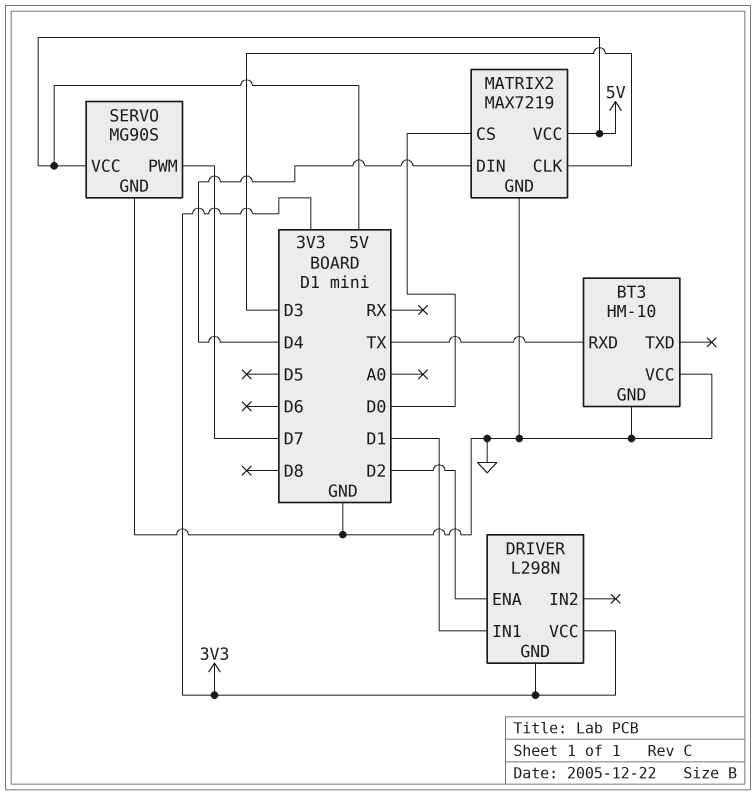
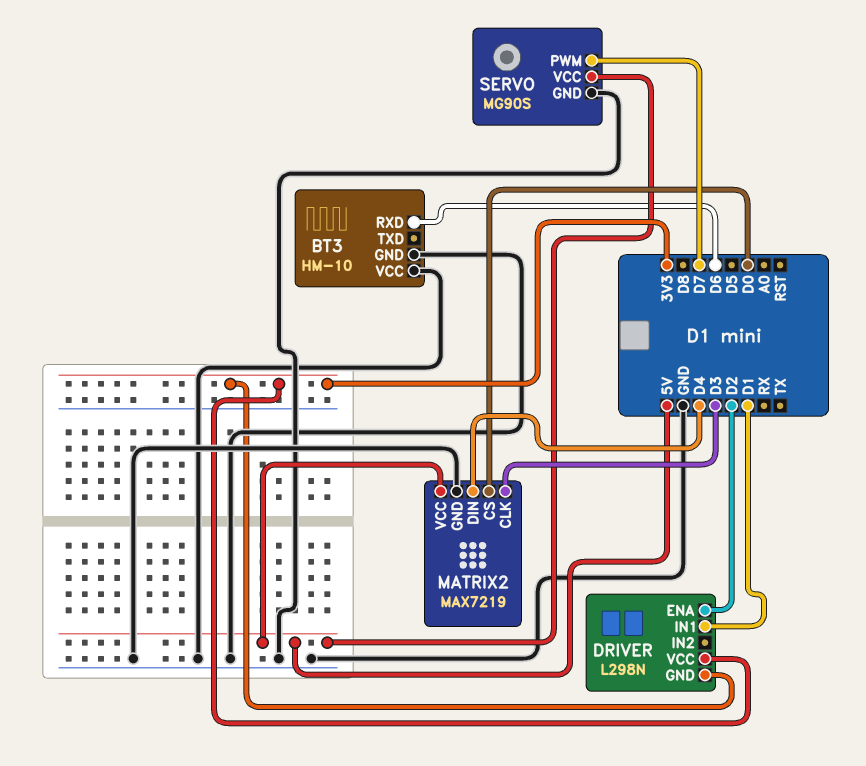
BT3 pin RXD: TX -> D6

